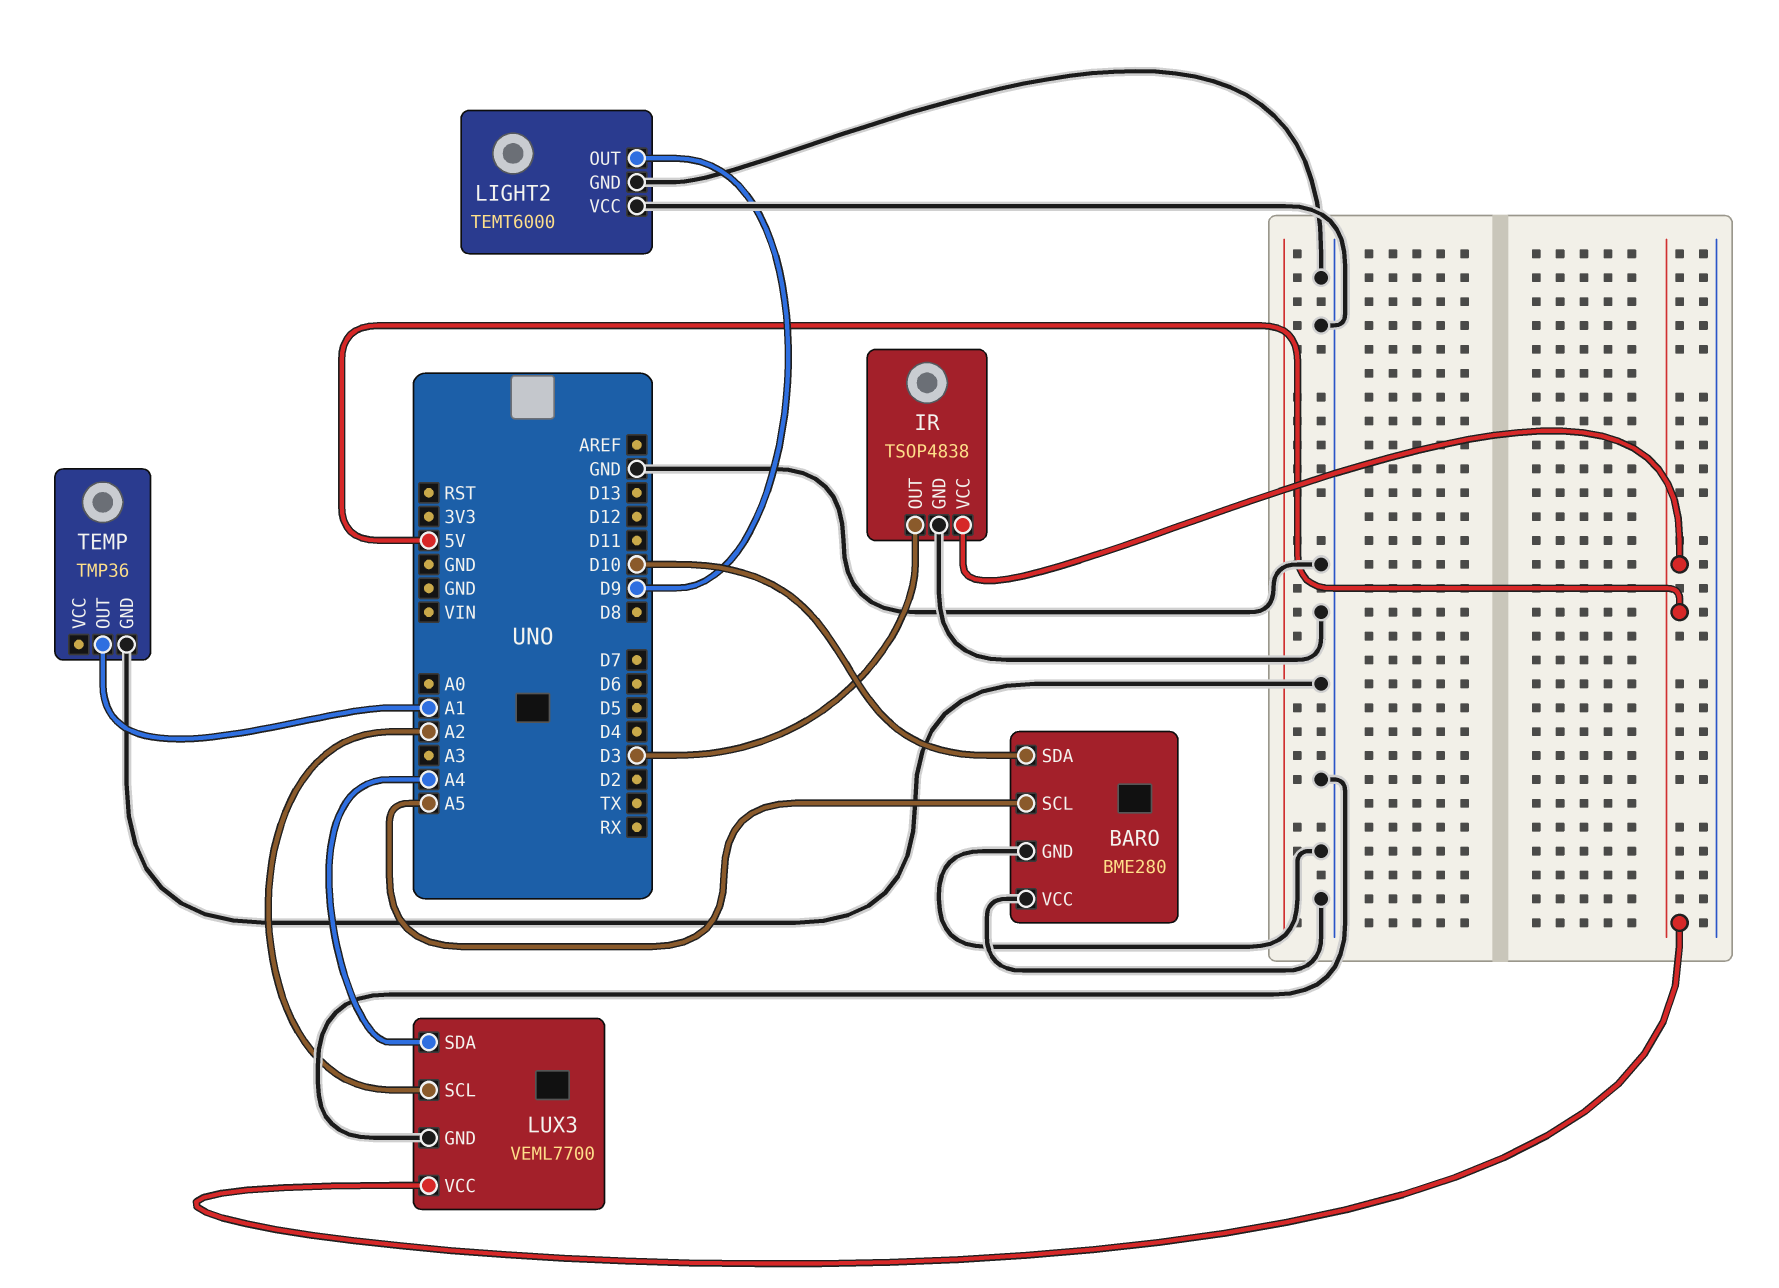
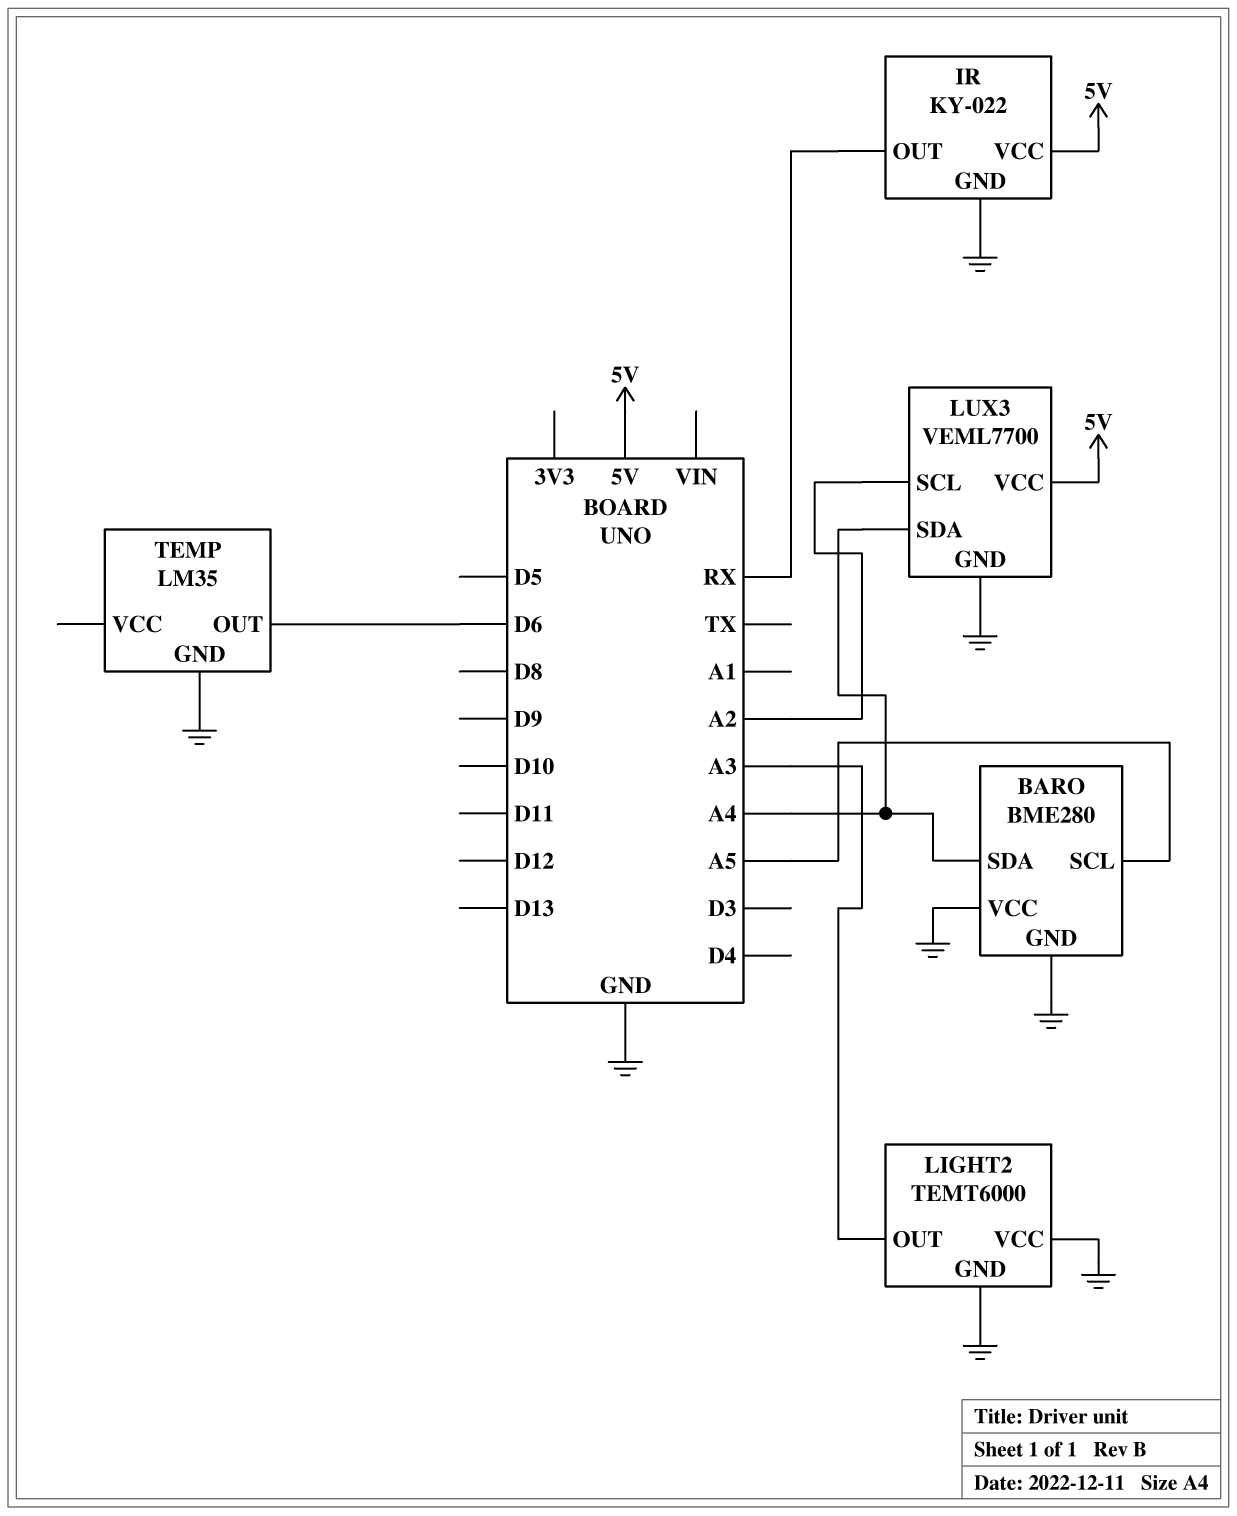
BARO pin SDA: D10 -> A4
IR: TSOP4838 -> KY-022
IR pin OUT: D3 -> RX
LIGHT2 pin OUT: D9 -> A3
TEMP: TMP36 -> LM35
TEMP pin OUT: A1 -> D6

